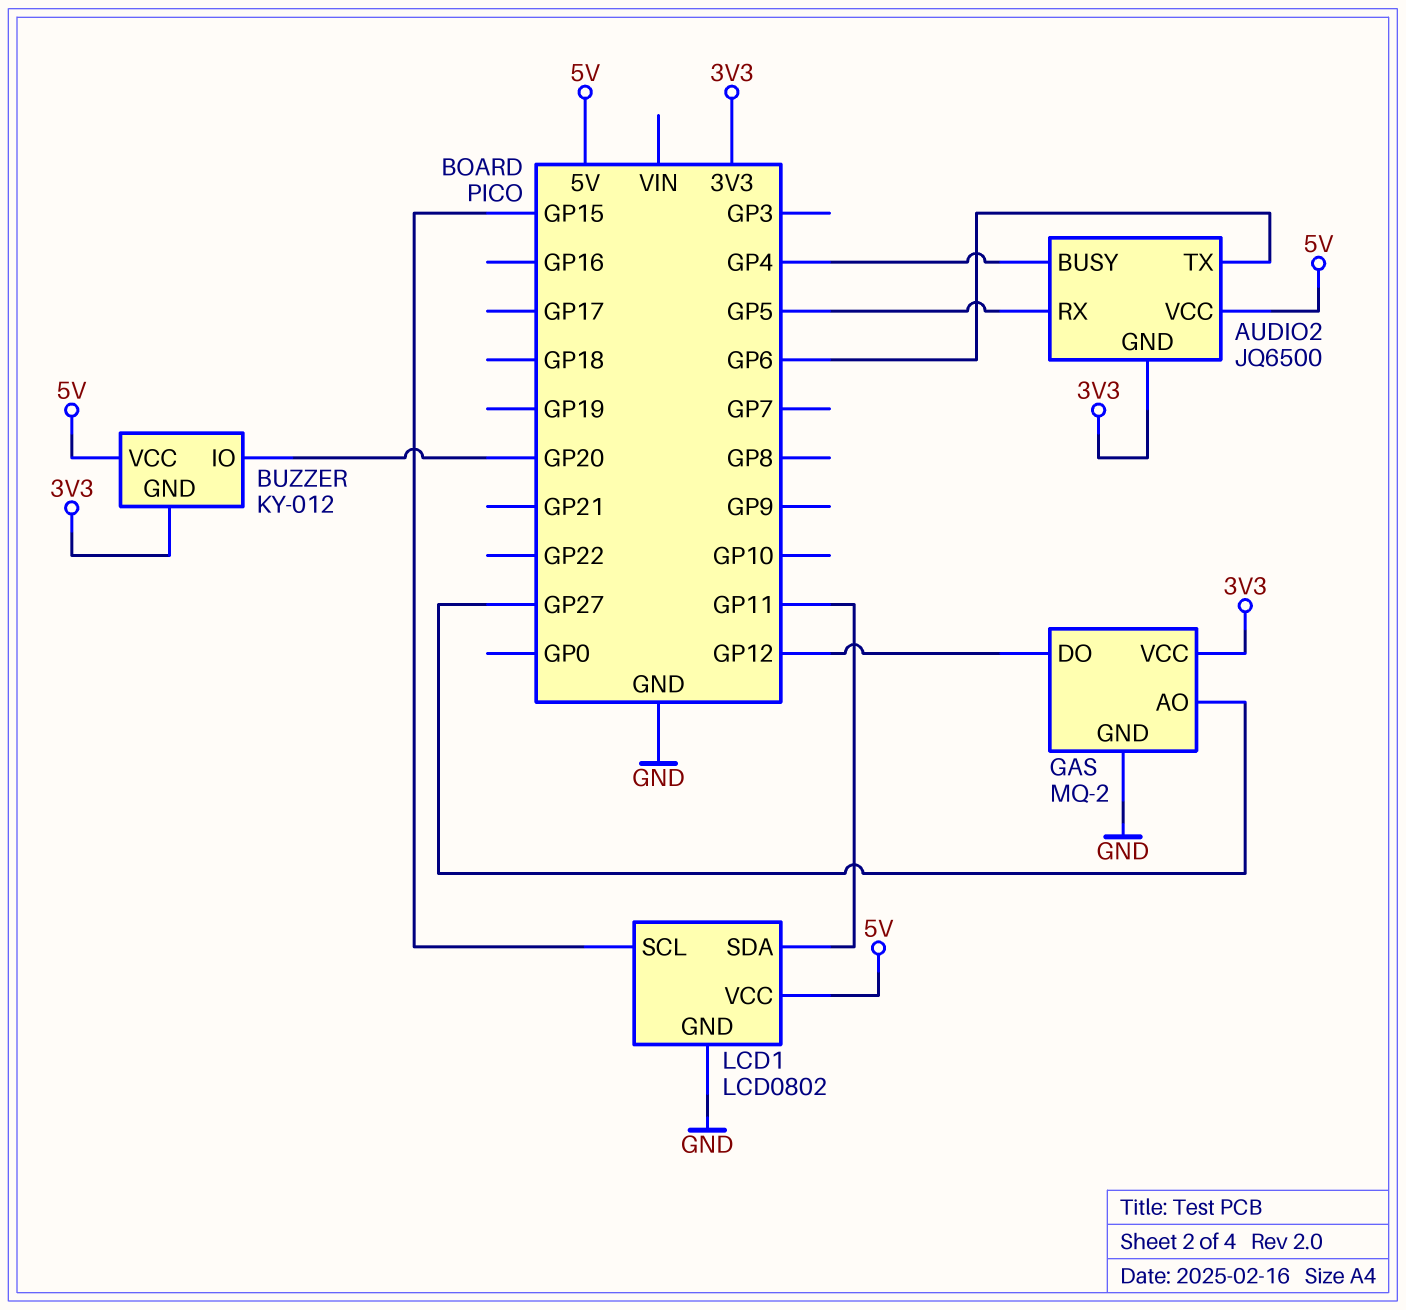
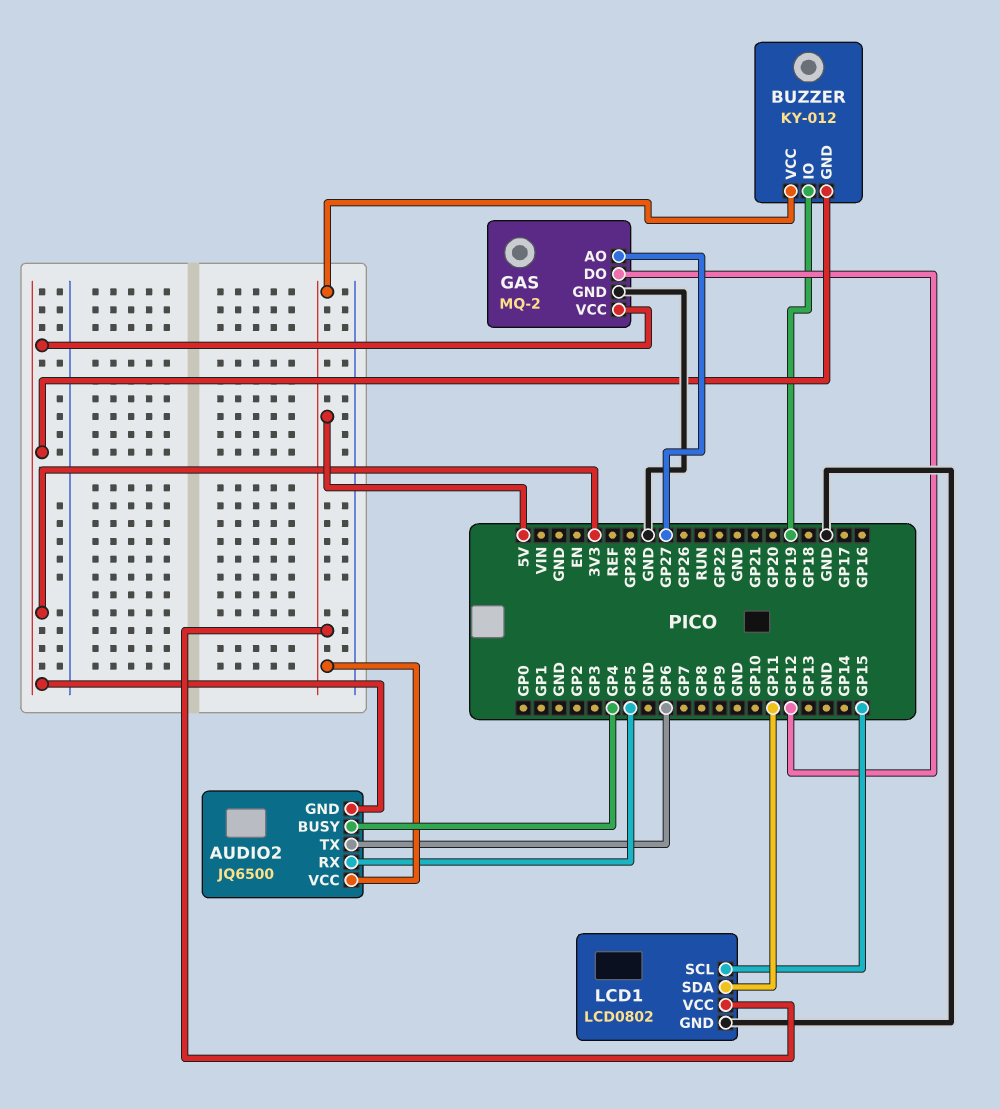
BUZZER pin IO: GP20 -> GP19

